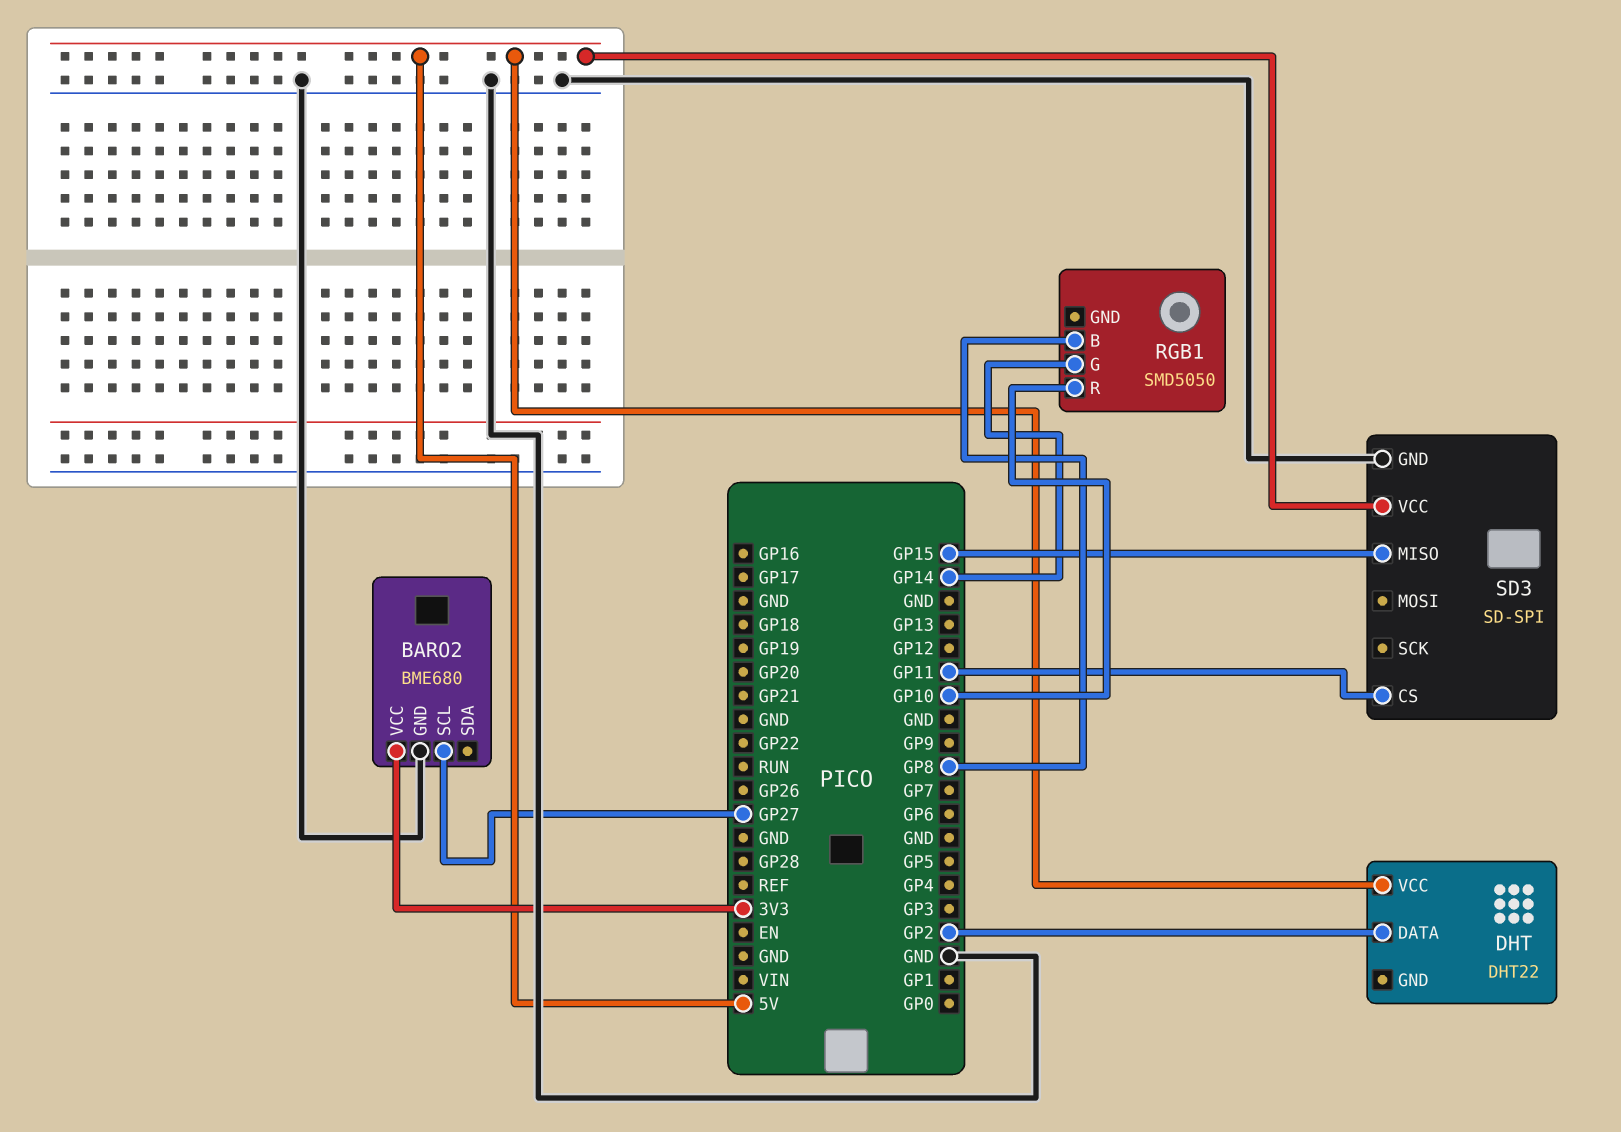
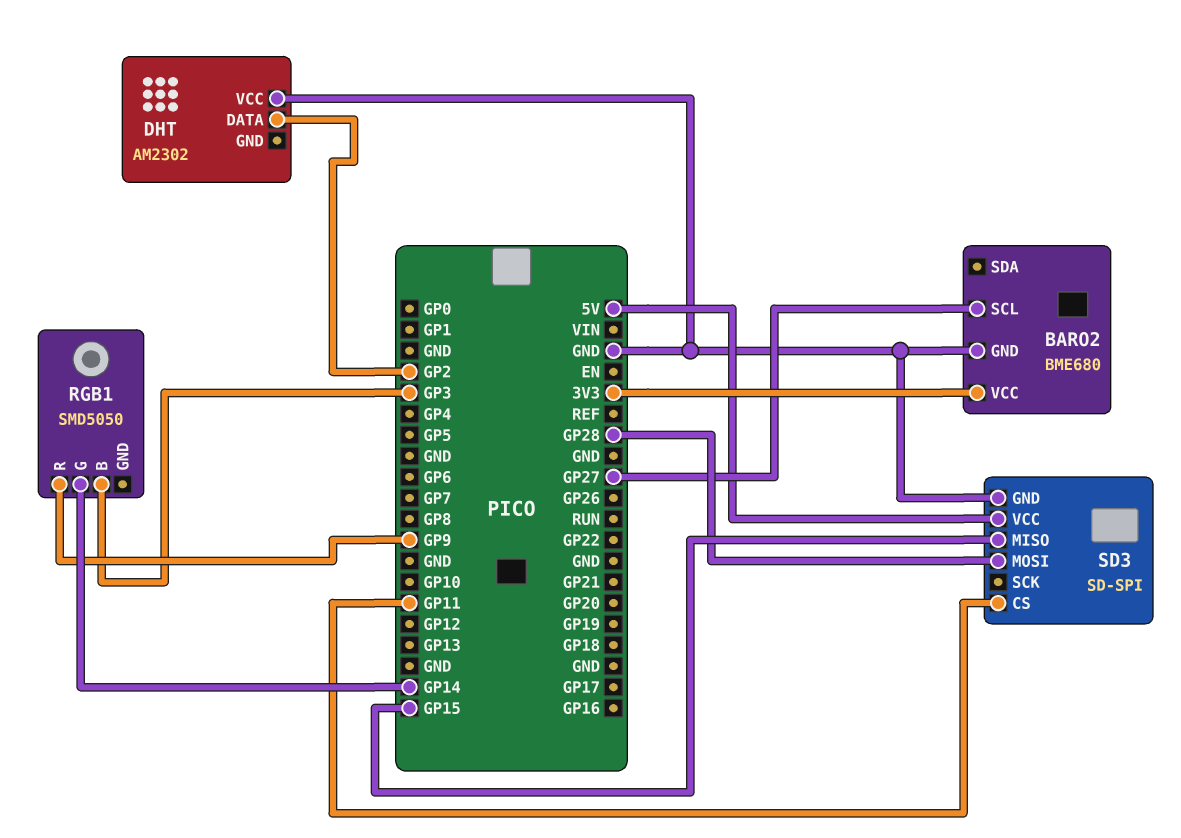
DHT: DHT22 -> AM2302
DHT pin VCC: 5V -> GND
RGB1 pin B: GP8 -> GP3
RGB1 pin R: GP10 -> GP9
SD3 pin MOSI: none -> GP28

